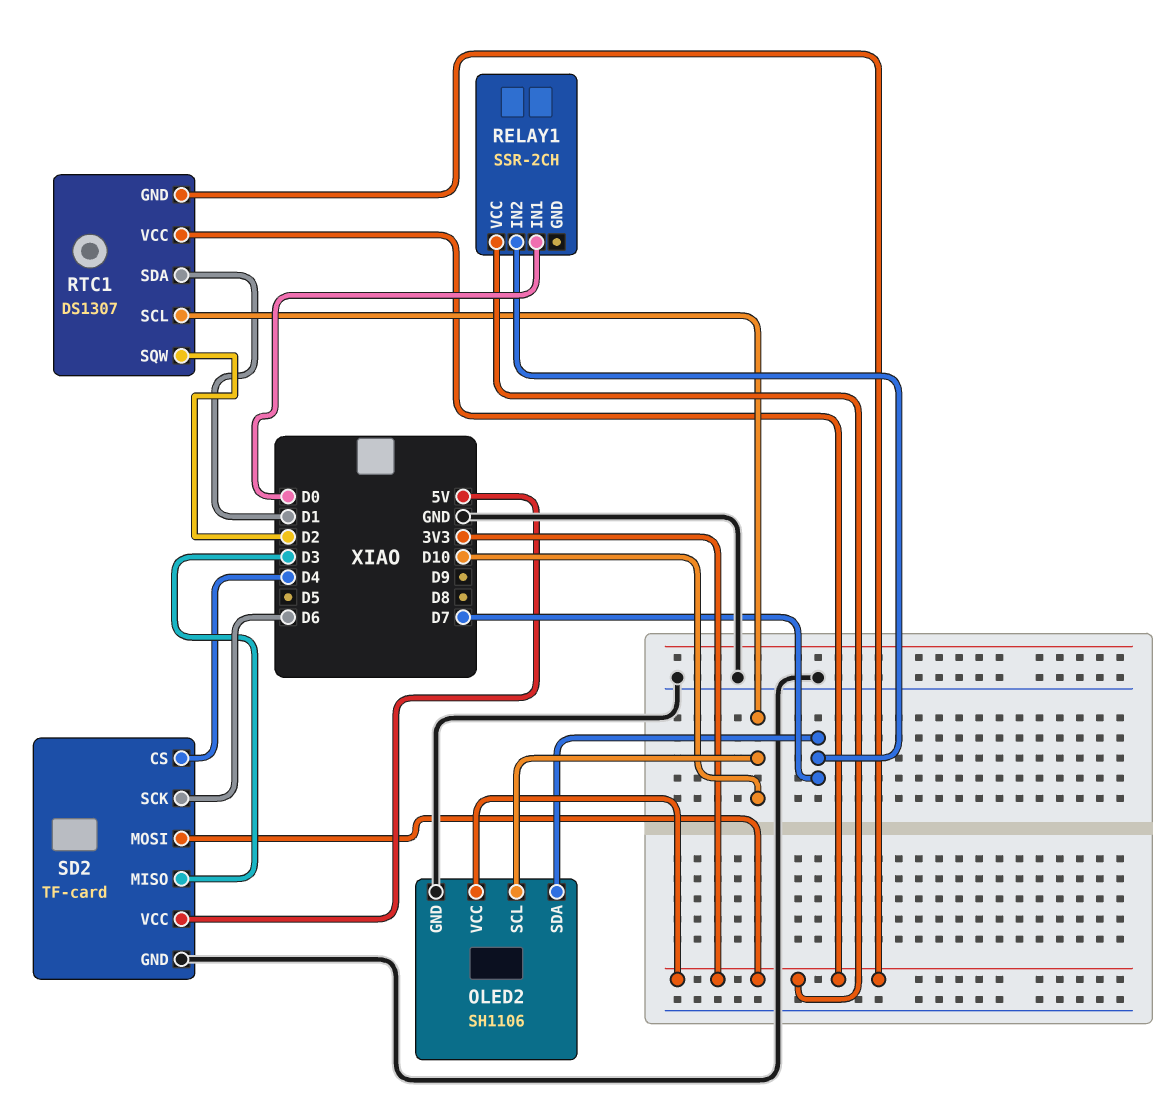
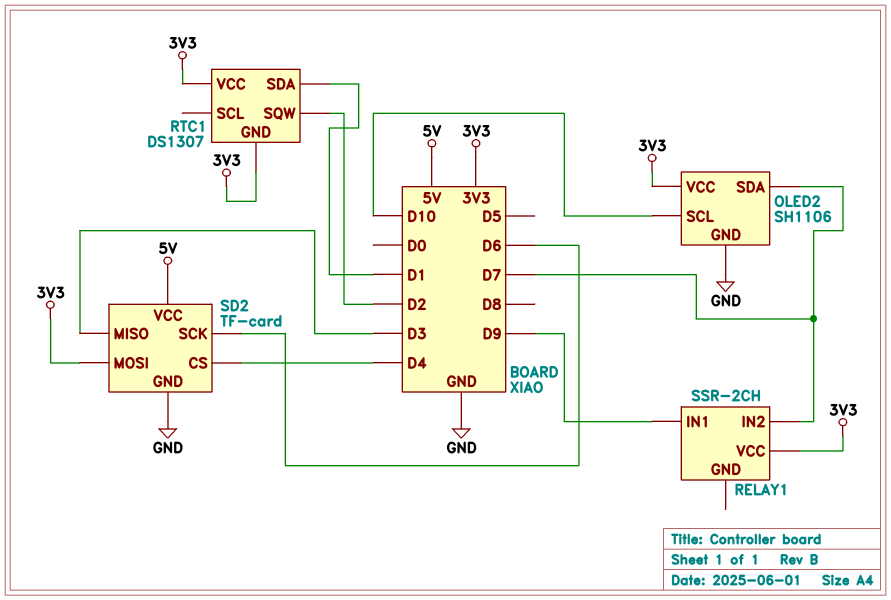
RELAY1 pin IN1: D0 -> D9
RTC1 pin SCL: D10 -> none

